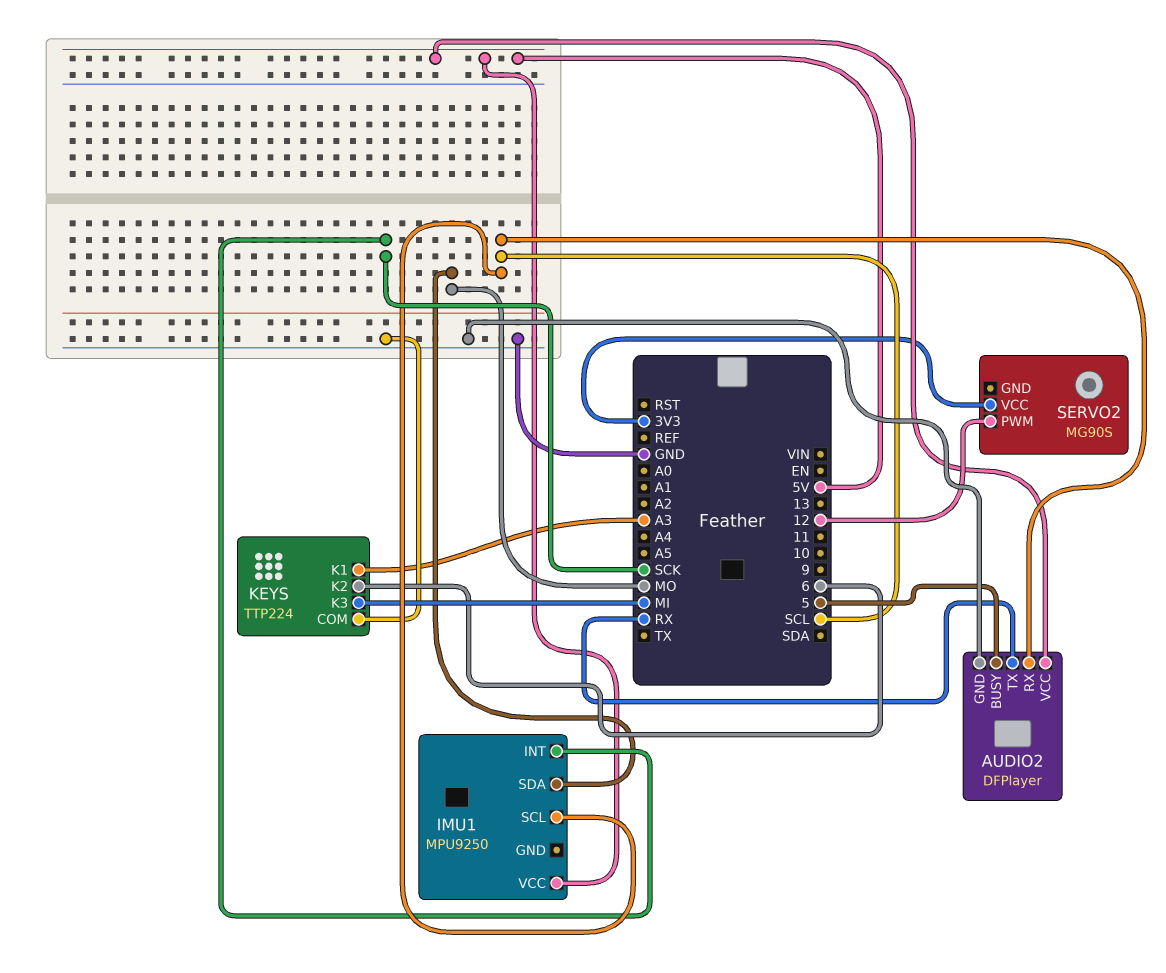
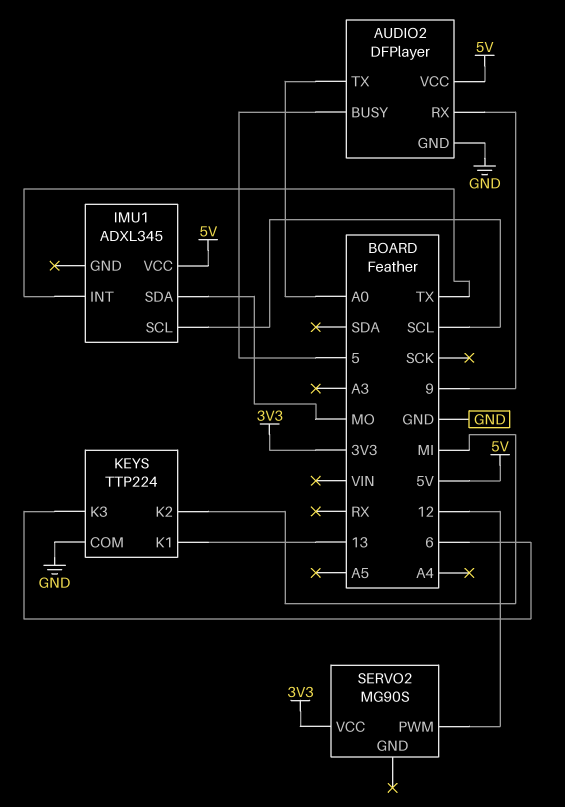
AUDIO2 pin RX: SCL -> 9
AUDIO2 pin TX: RX -> A0
IMU1: MPU9250 -> ADXL345
IMU1 pin INT: SCK -> TX
KEYS pin K1: A3 -> 13
KEYS pin K2: 6 -> MI
KEYS pin K3: MI -> 6

